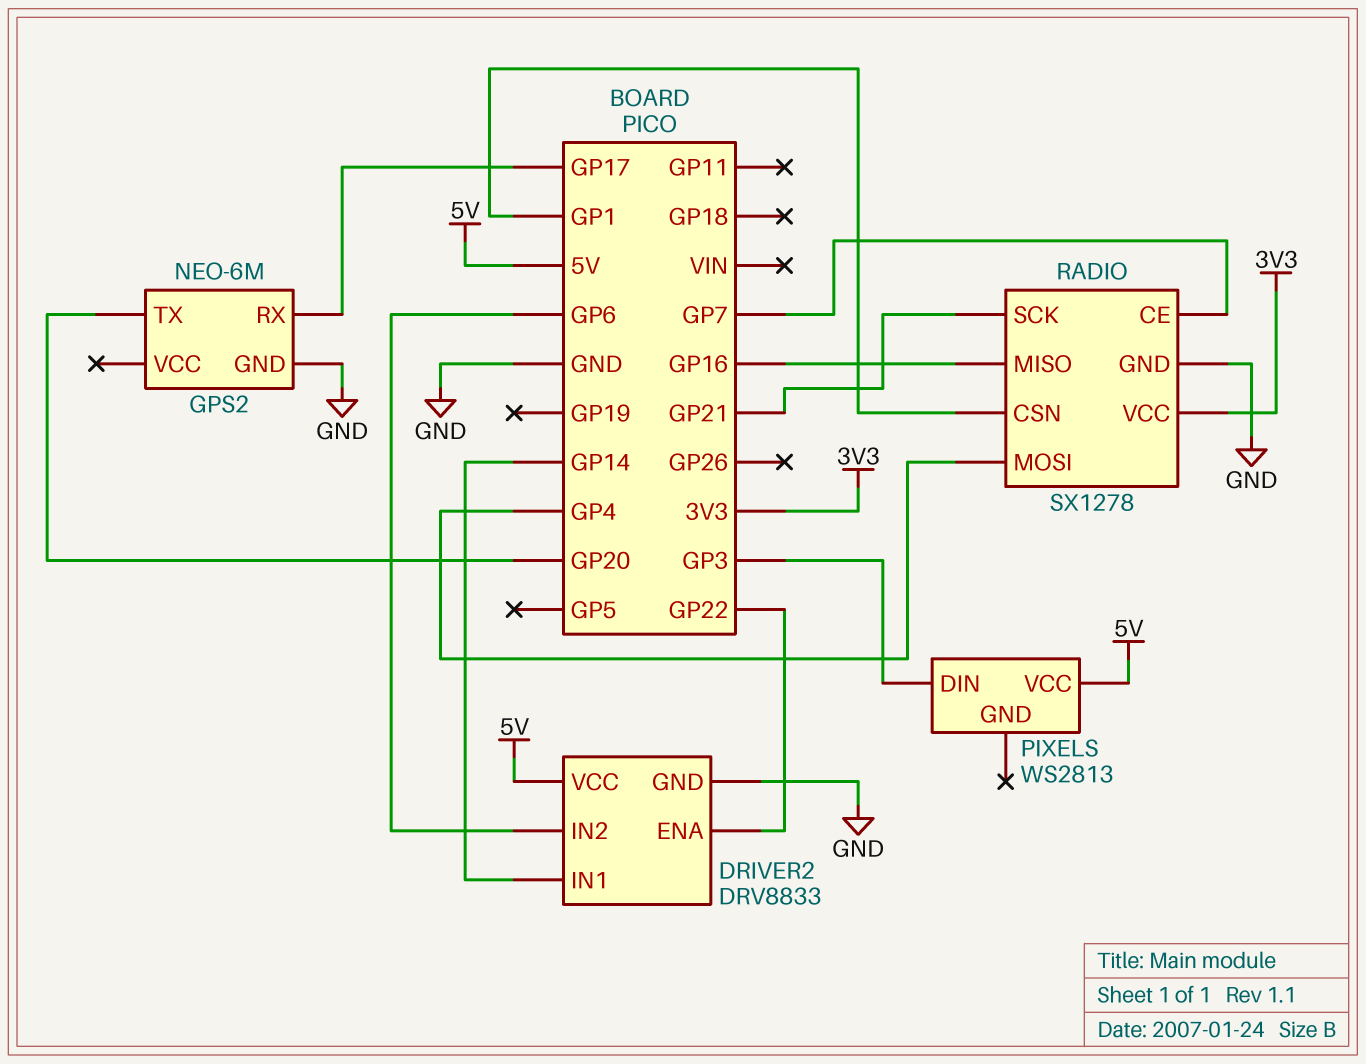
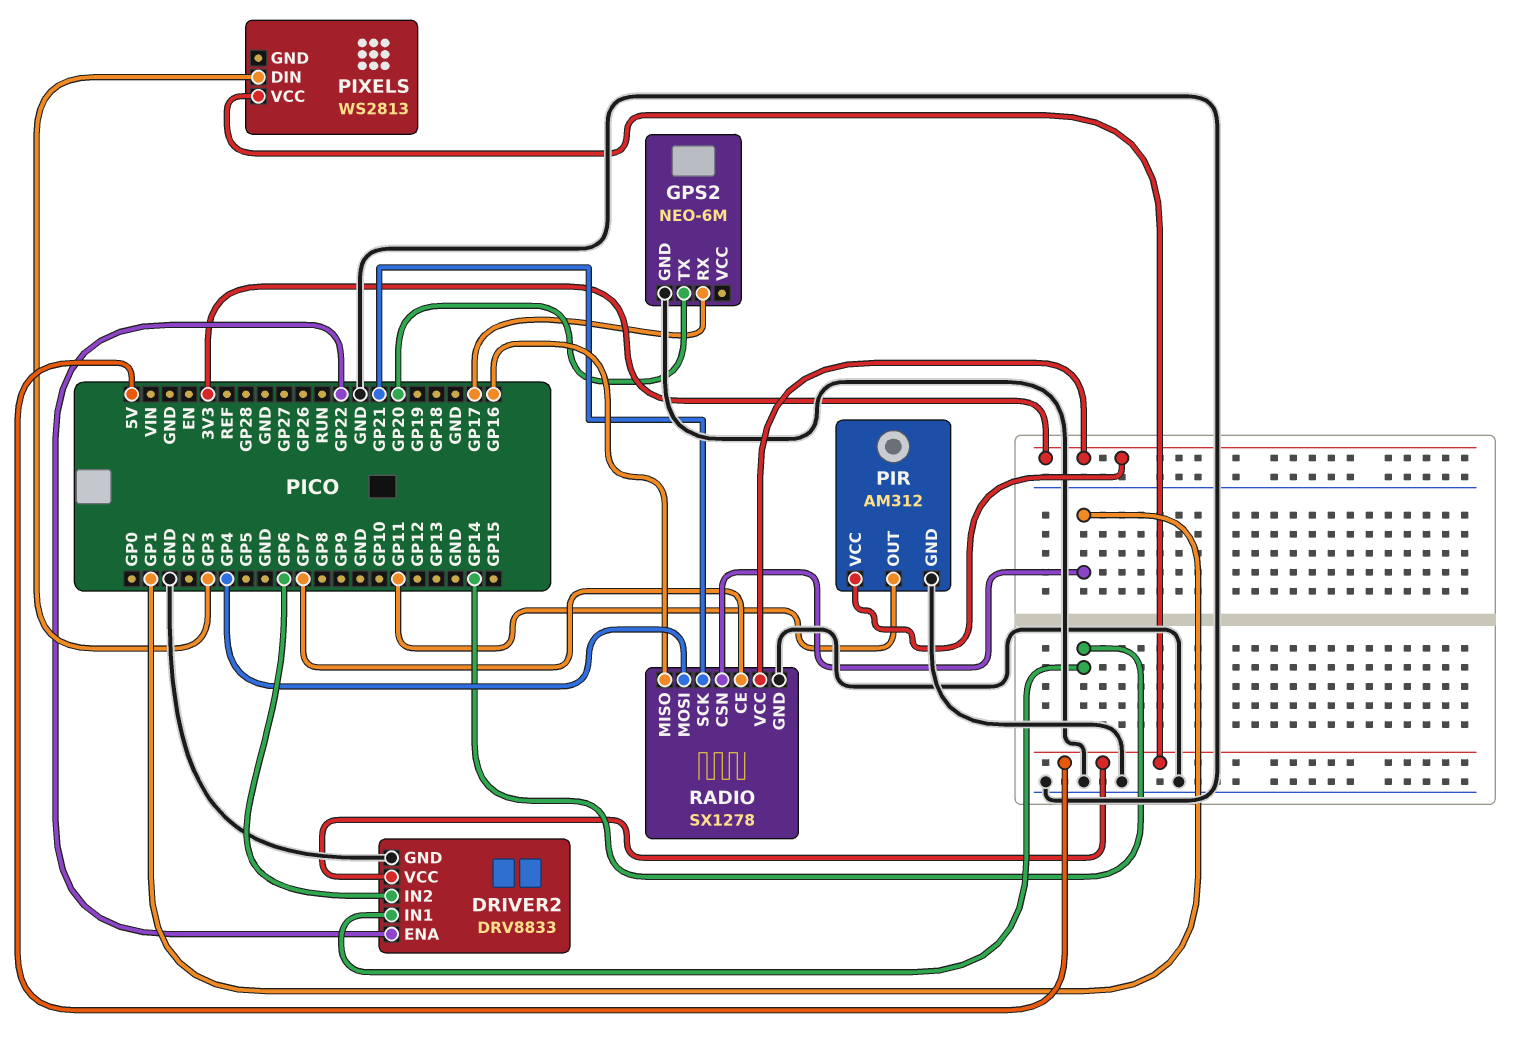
PIR: none -> AM312
PIR pin GND: none -> GND
PIR pin OUT: none -> GP11
PIR pin VCC: none -> 3V3

